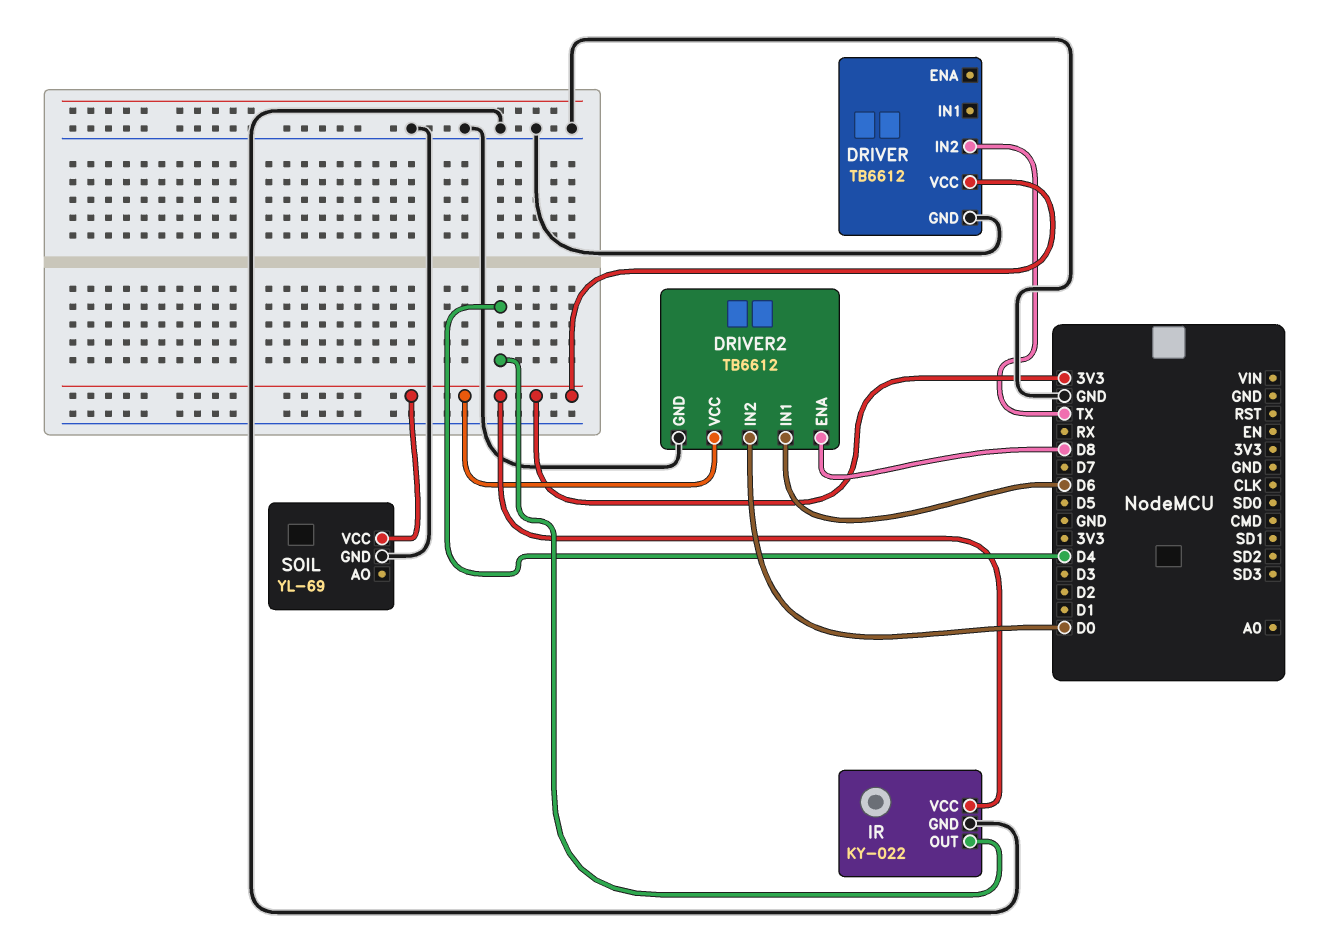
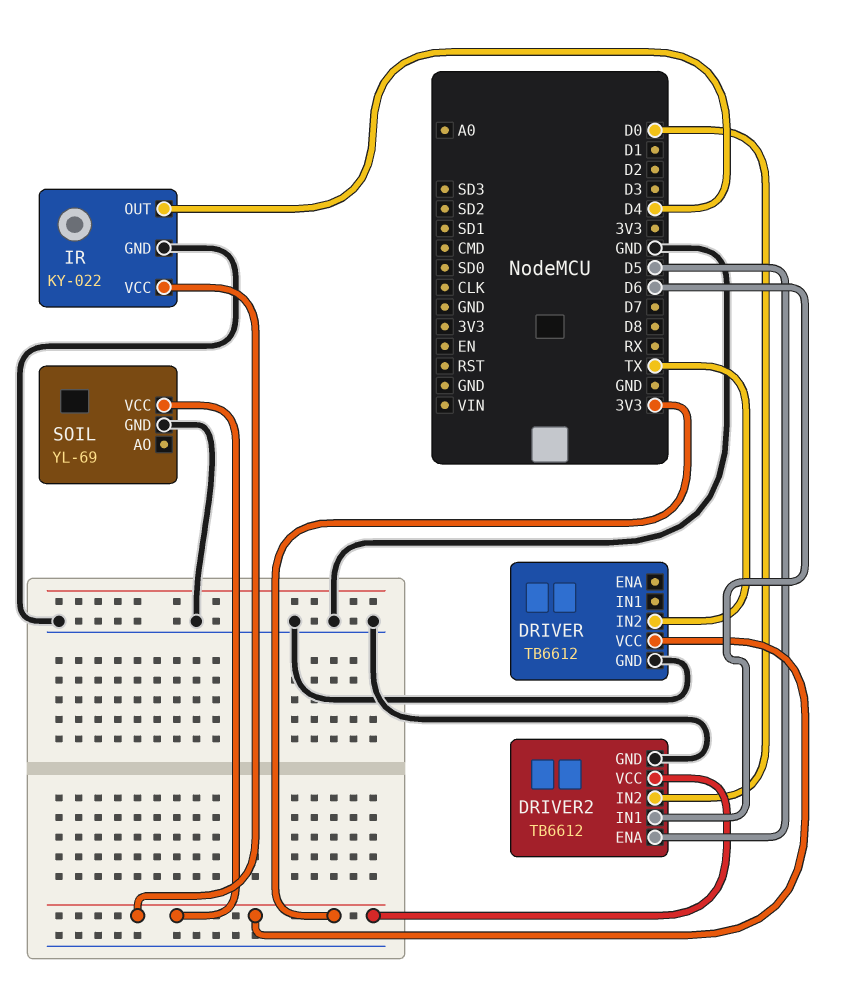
DRIVER2 pin ENA: D8 -> D5

